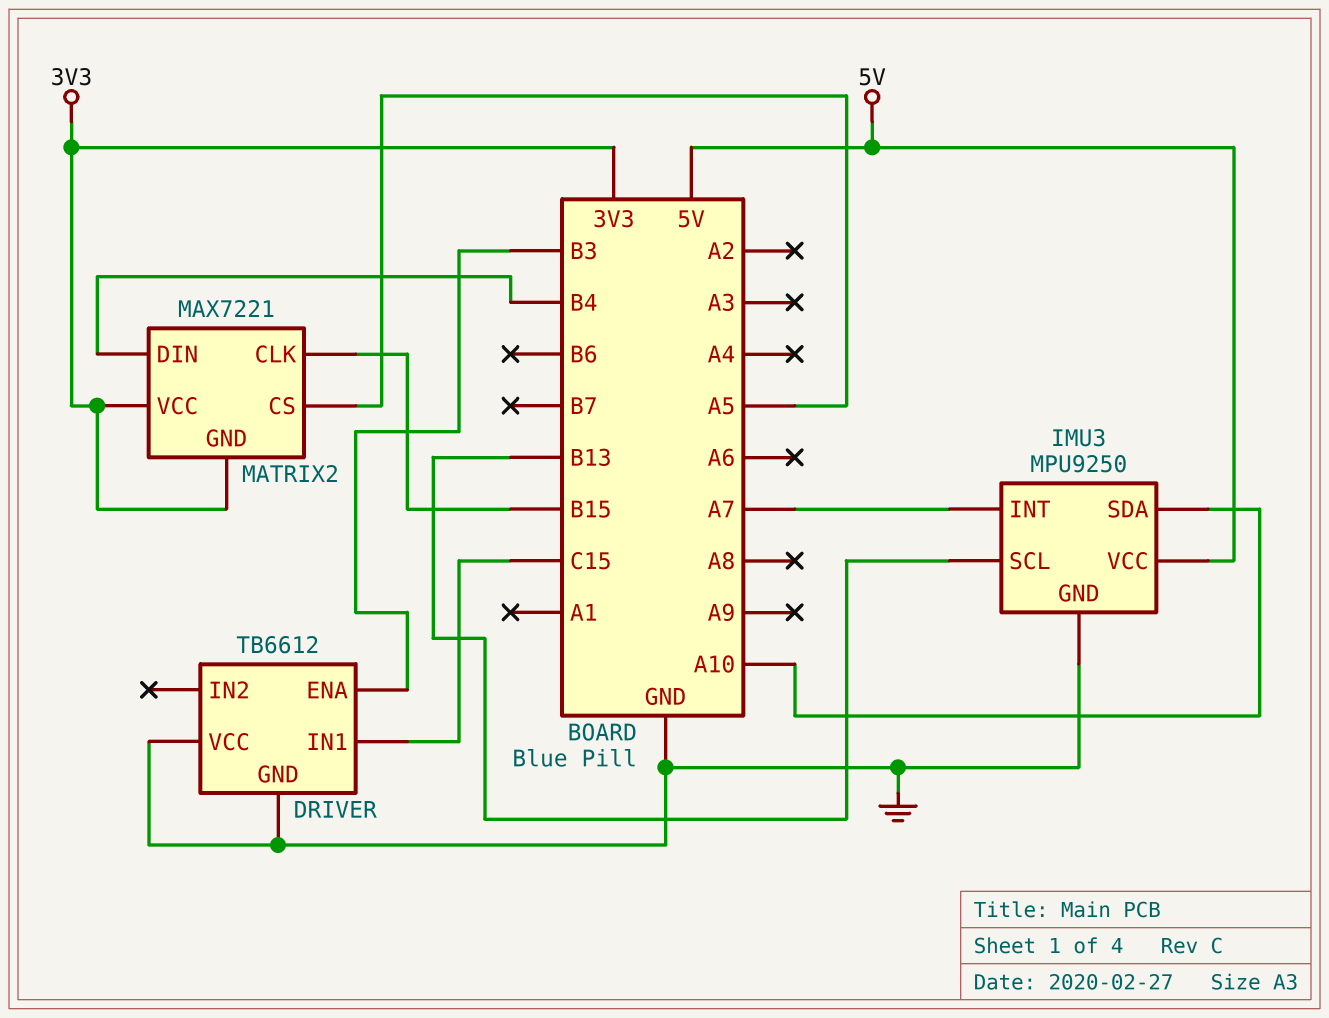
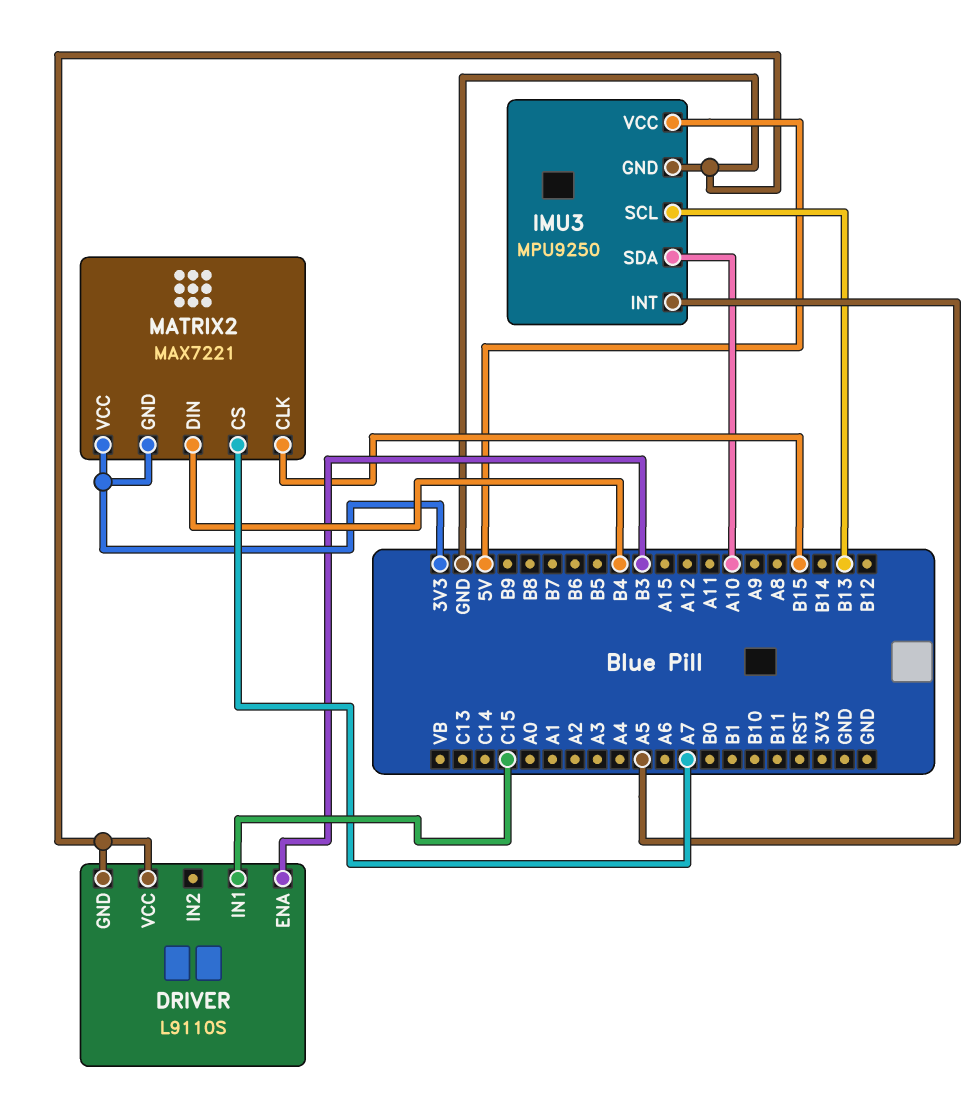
DRIVER: TB6612 -> L9110S
IMU3 pin INT: A7 -> A5
MATRIX2 pin CS: A5 -> A7

